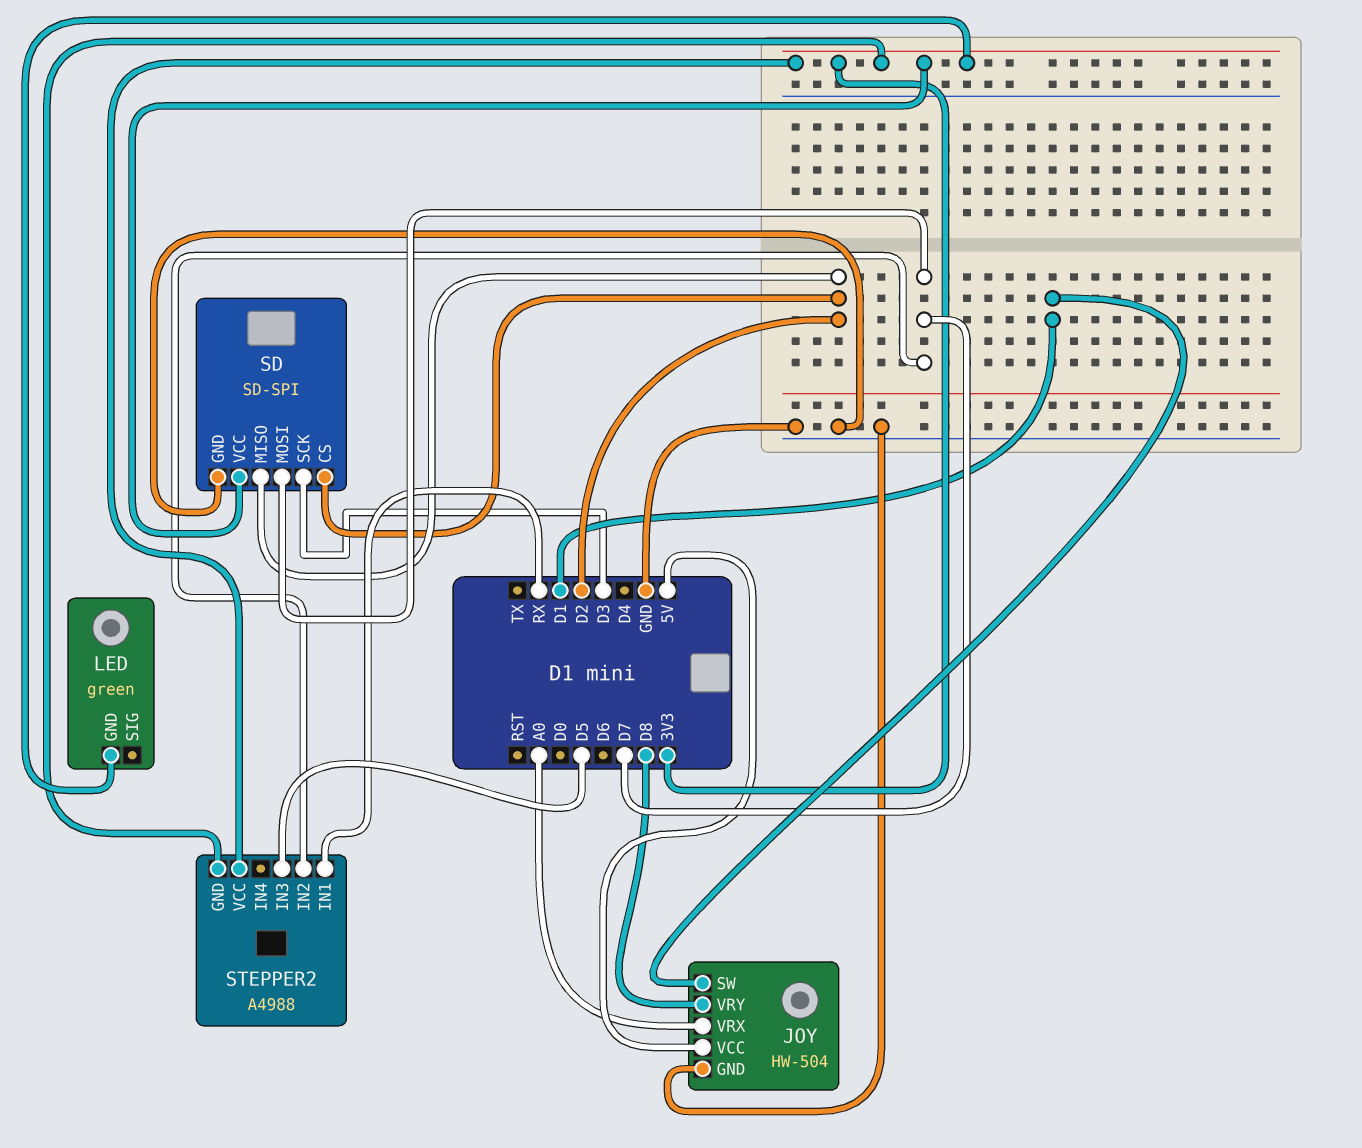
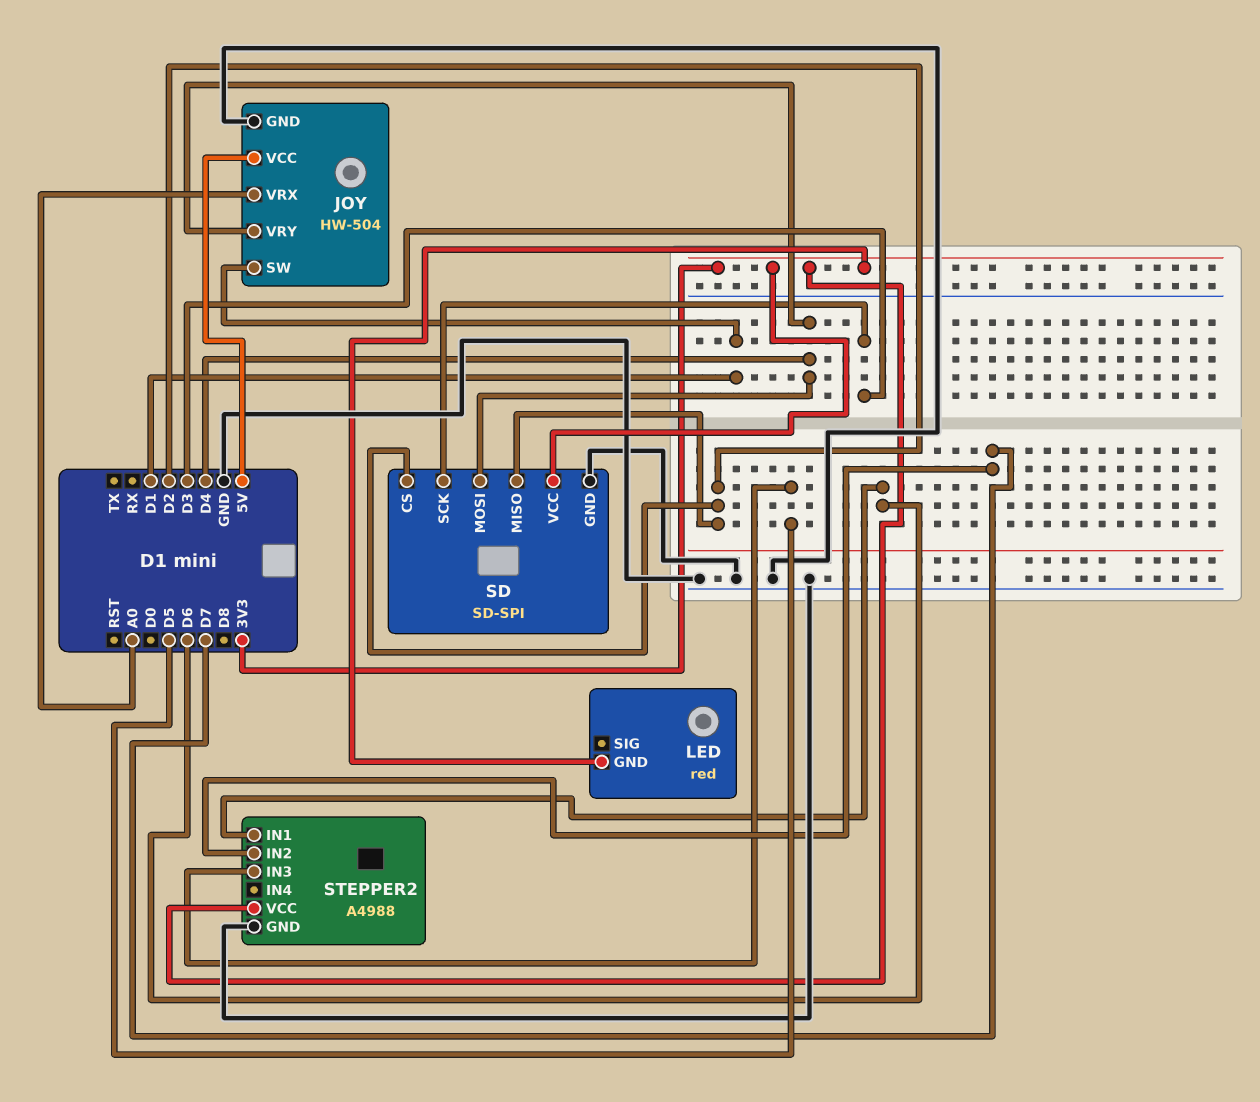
JOY pin VRY: D8 -> D4
LED: green -> red
SD pin MOSI: D7 -> D4
STEPPER2 pin GND: 3V3 -> GND
STEPPER2 pin IN1: RX -> D6

